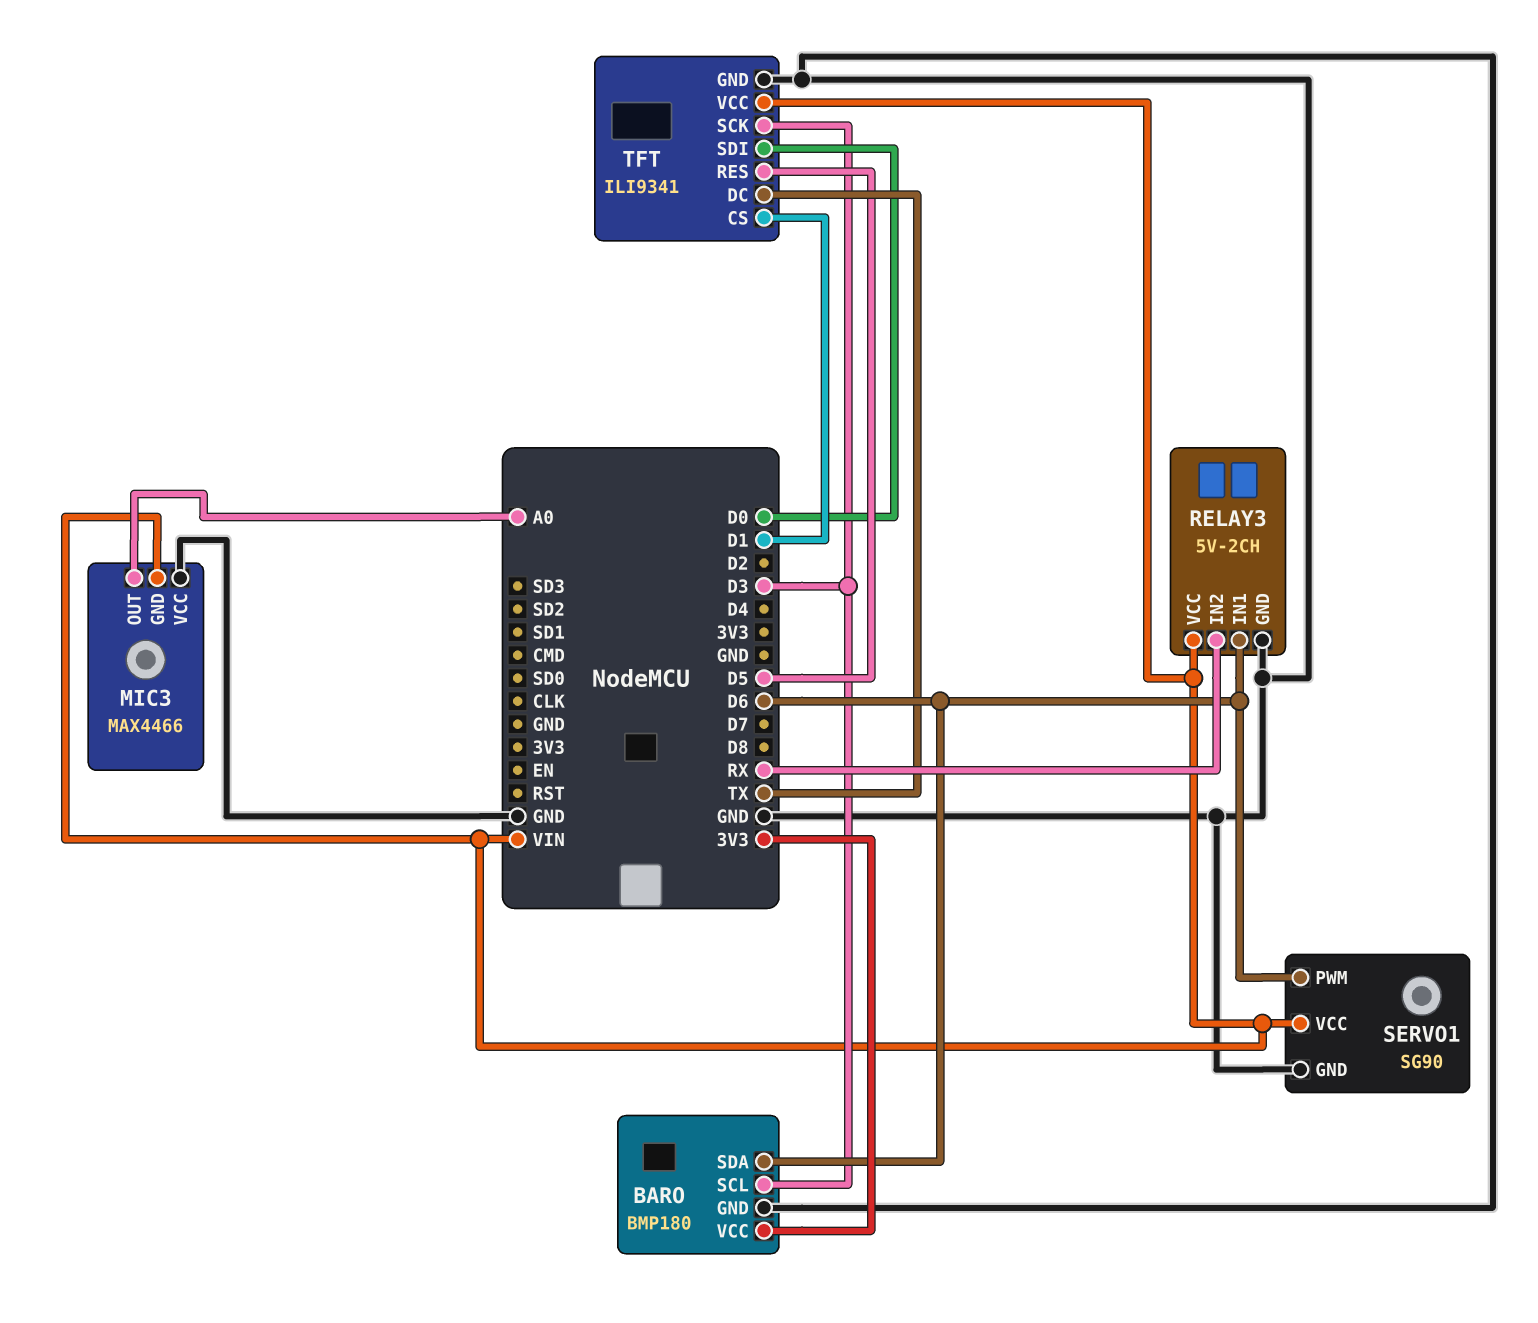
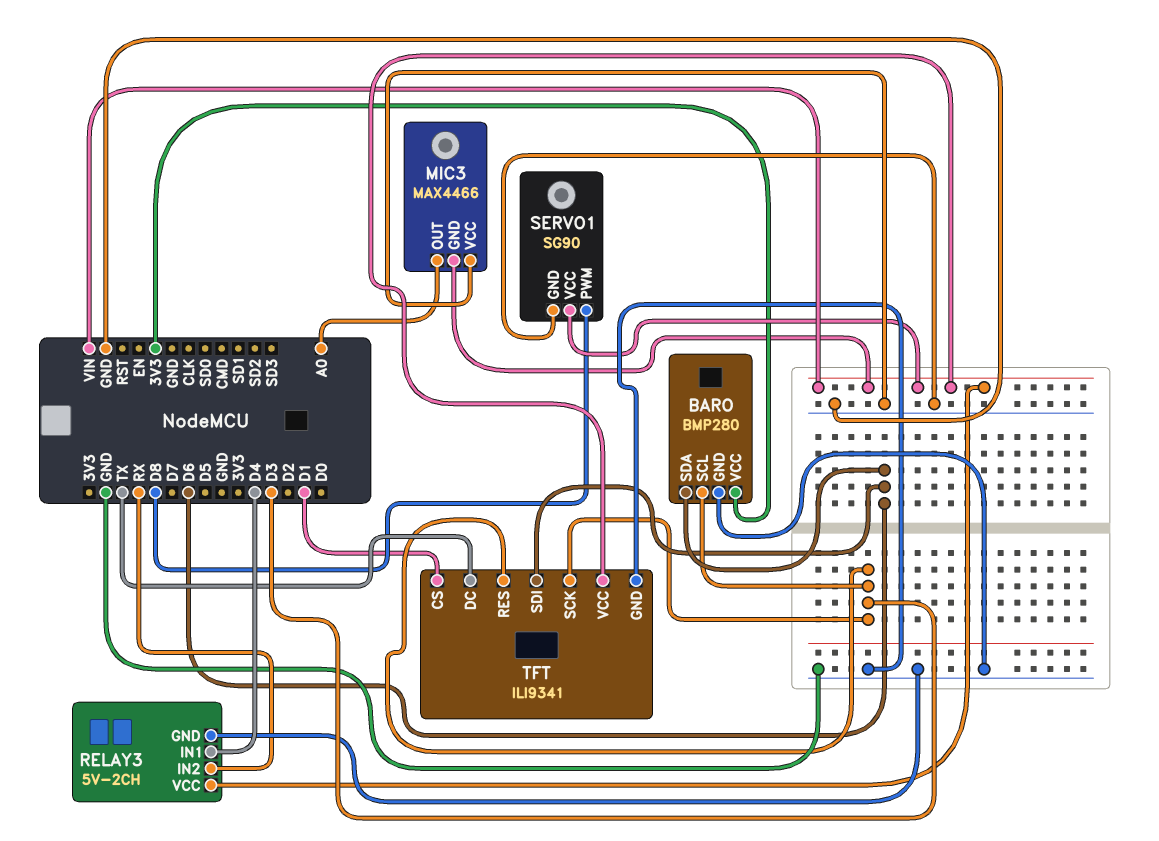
BARO: BMP180 -> BMP280
RELAY3 pin IN1: D6 -> D4
SERVO1 pin PWM: D6 -> D8
TFT pin RES: D5 -> D3
TFT pin SDI: D0 -> D6

